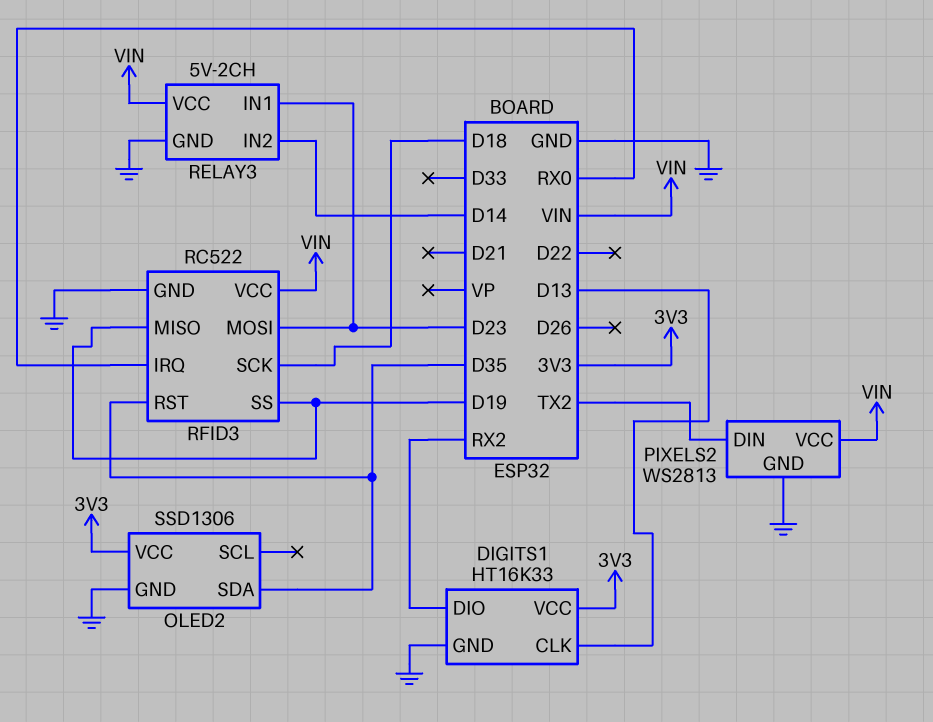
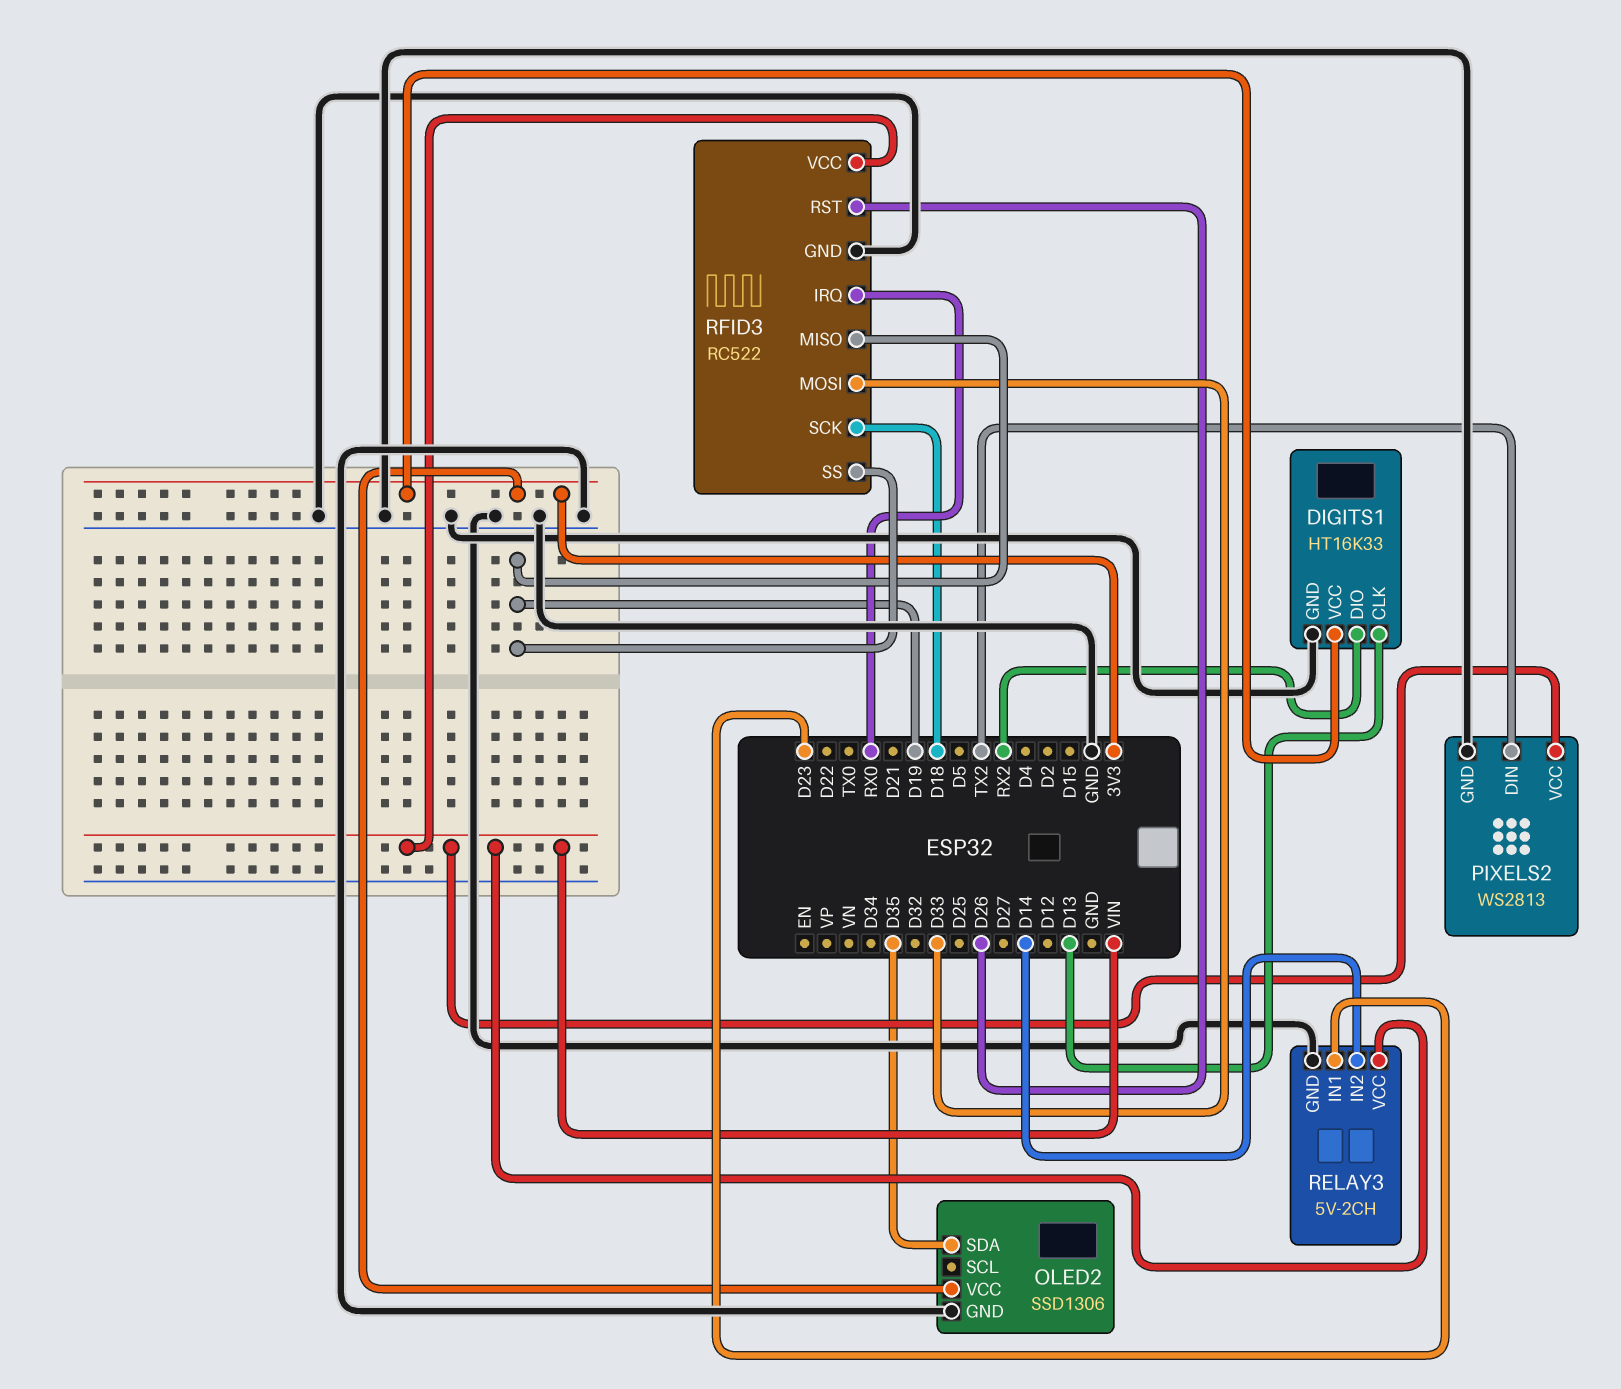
RFID3 pin MOSI: D23 -> D33
RFID3 pin RST: D35 -> D26

